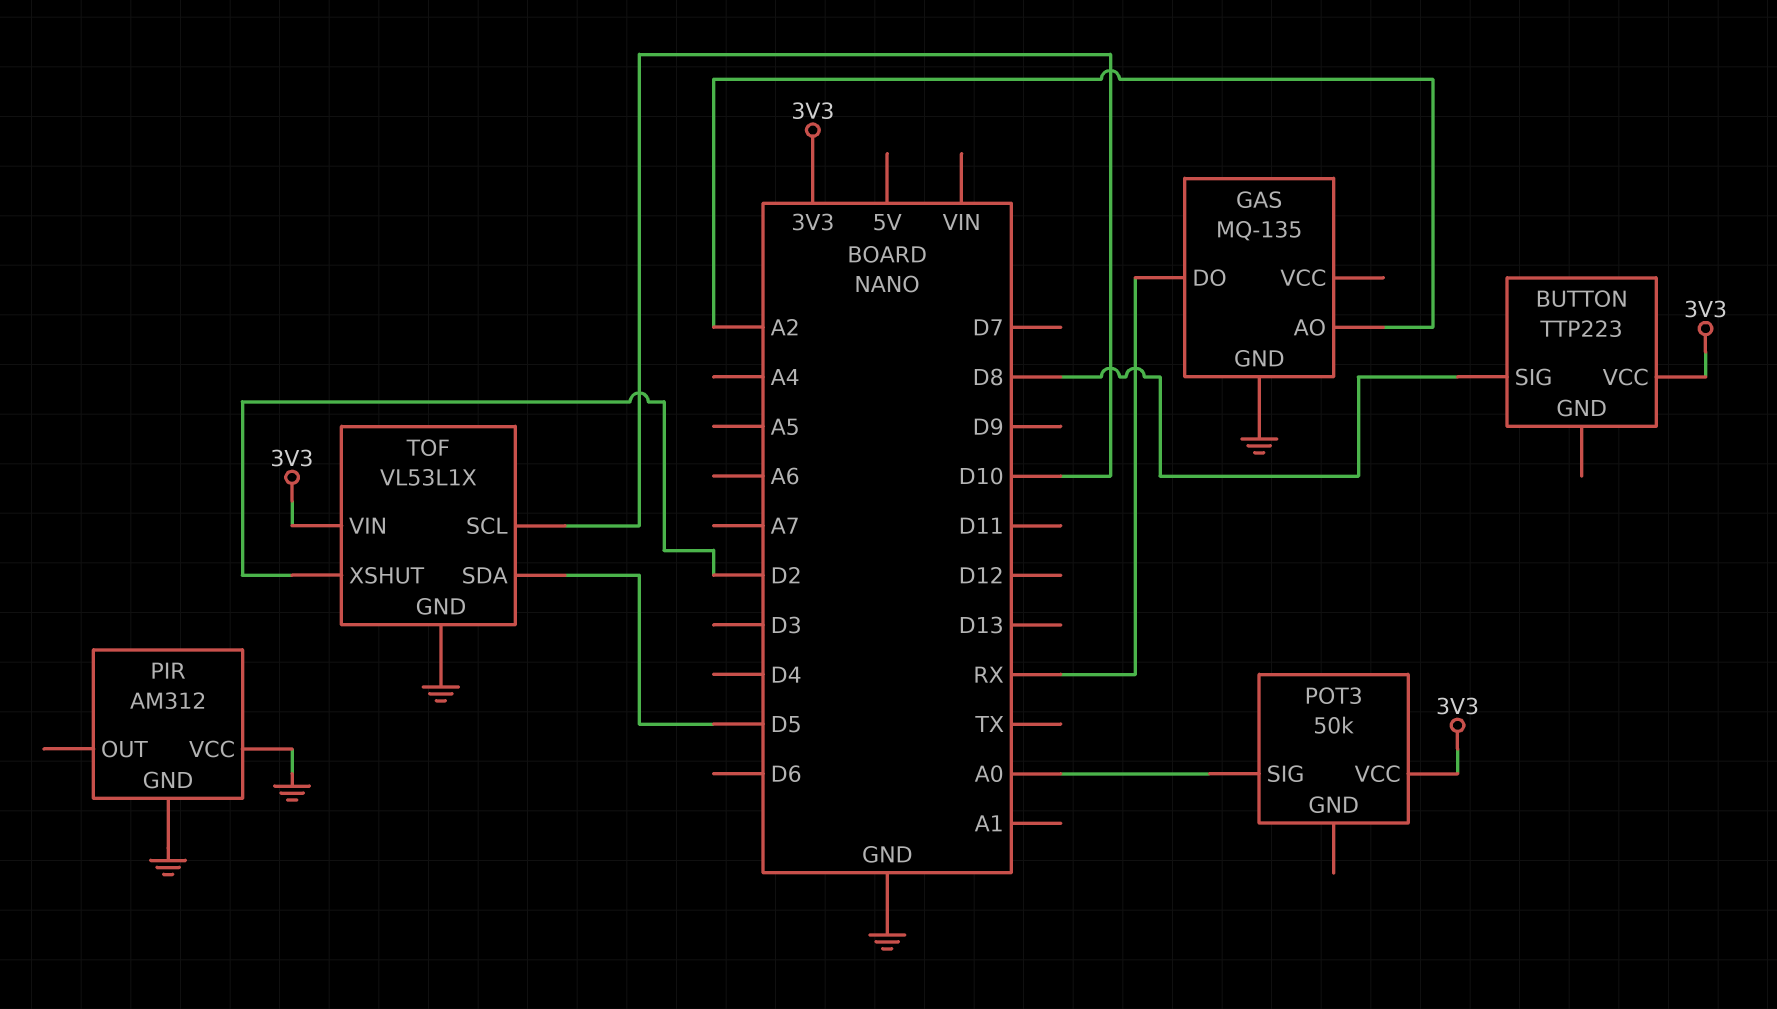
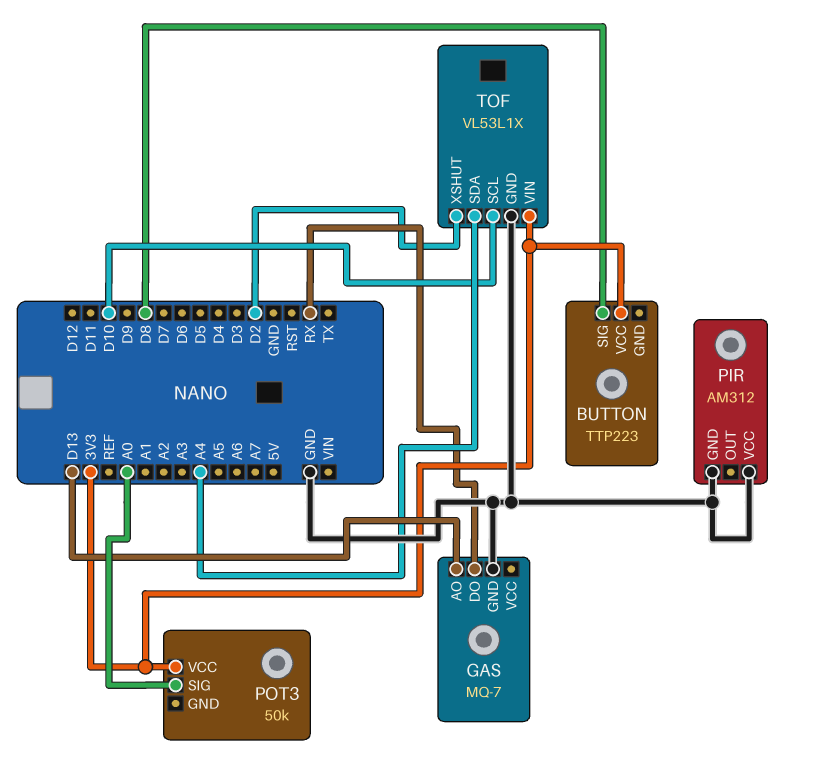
GAS: MQ-135 -> MQ-7
GAS pin AO: A2 -> D13
TOF pin SDA: D5 -> A4

